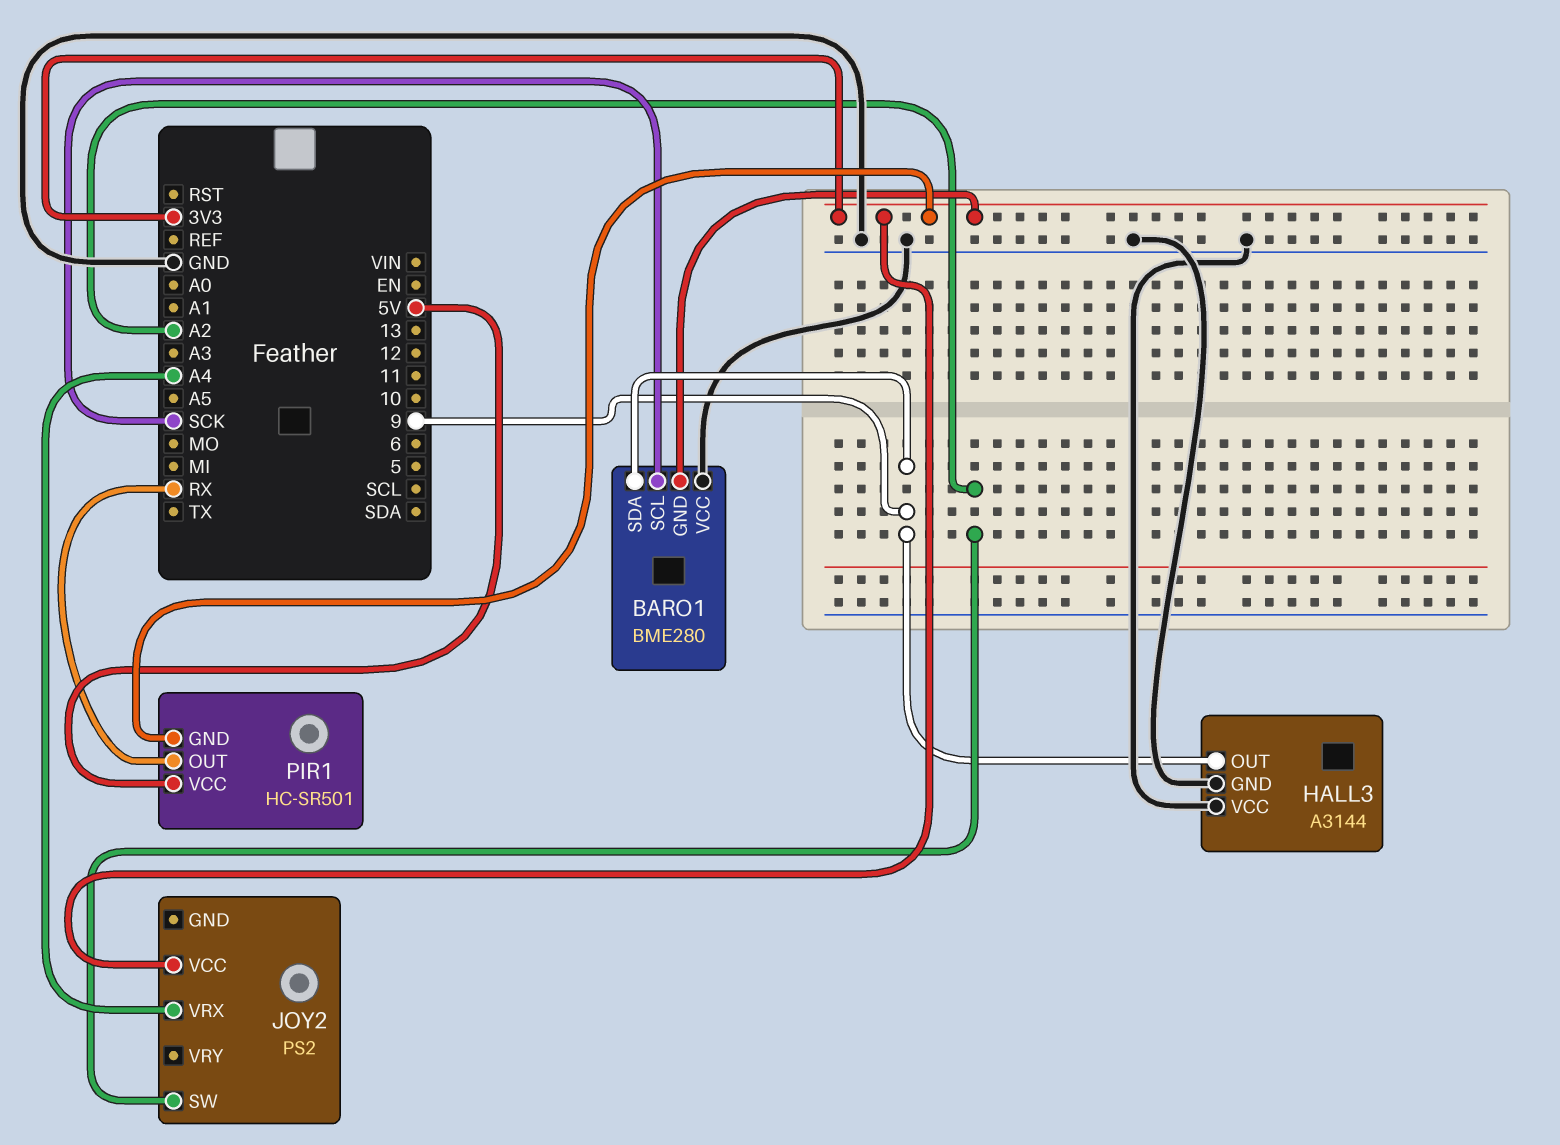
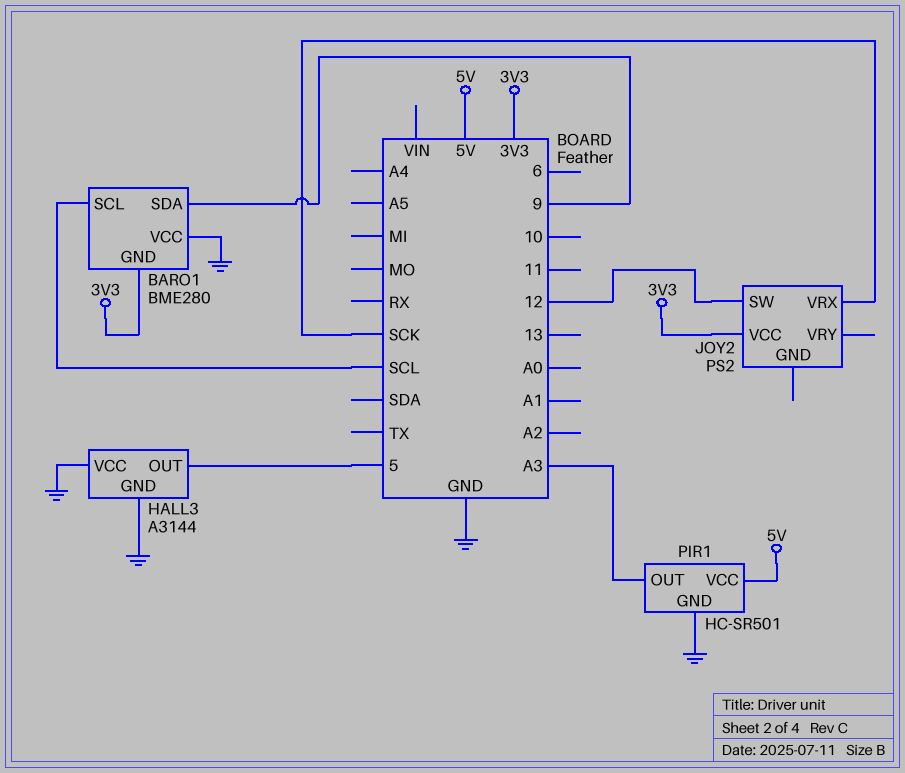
BARO1 pin SCL: SCK -> SCL
HALL3 pin OUT: 9 -> 5
JOY2 pin SW: A2 -> 12
JOY2 pin VRX: A4 -> SCK
PIR1 pin GND: 3V3 -> GND
PIR1 pin OUT: RX -> A3

